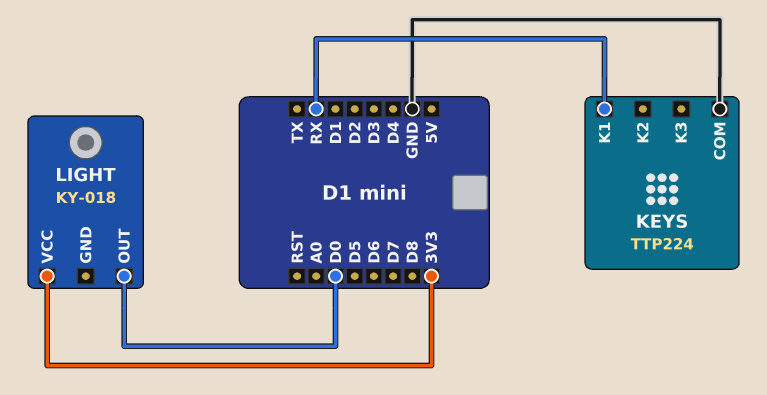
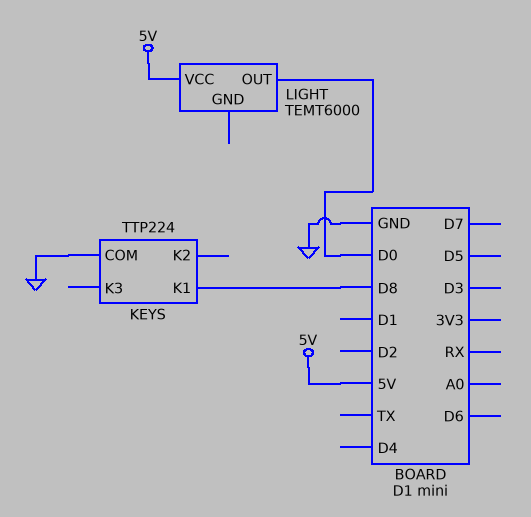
KEYS pin K1: RX -> D8
LIGHT: KY-018 -> TEMT6000
LIGHT pin VCC: 3V3 -> 5V

